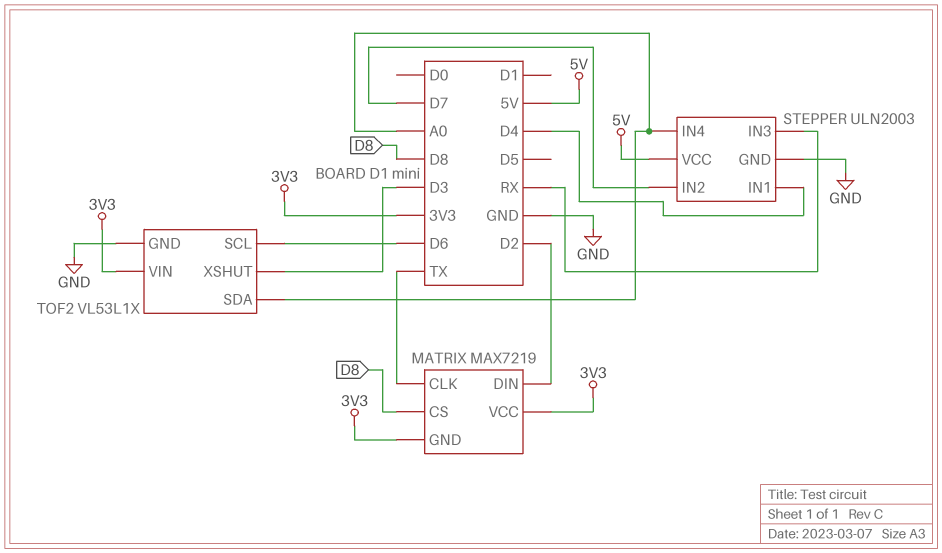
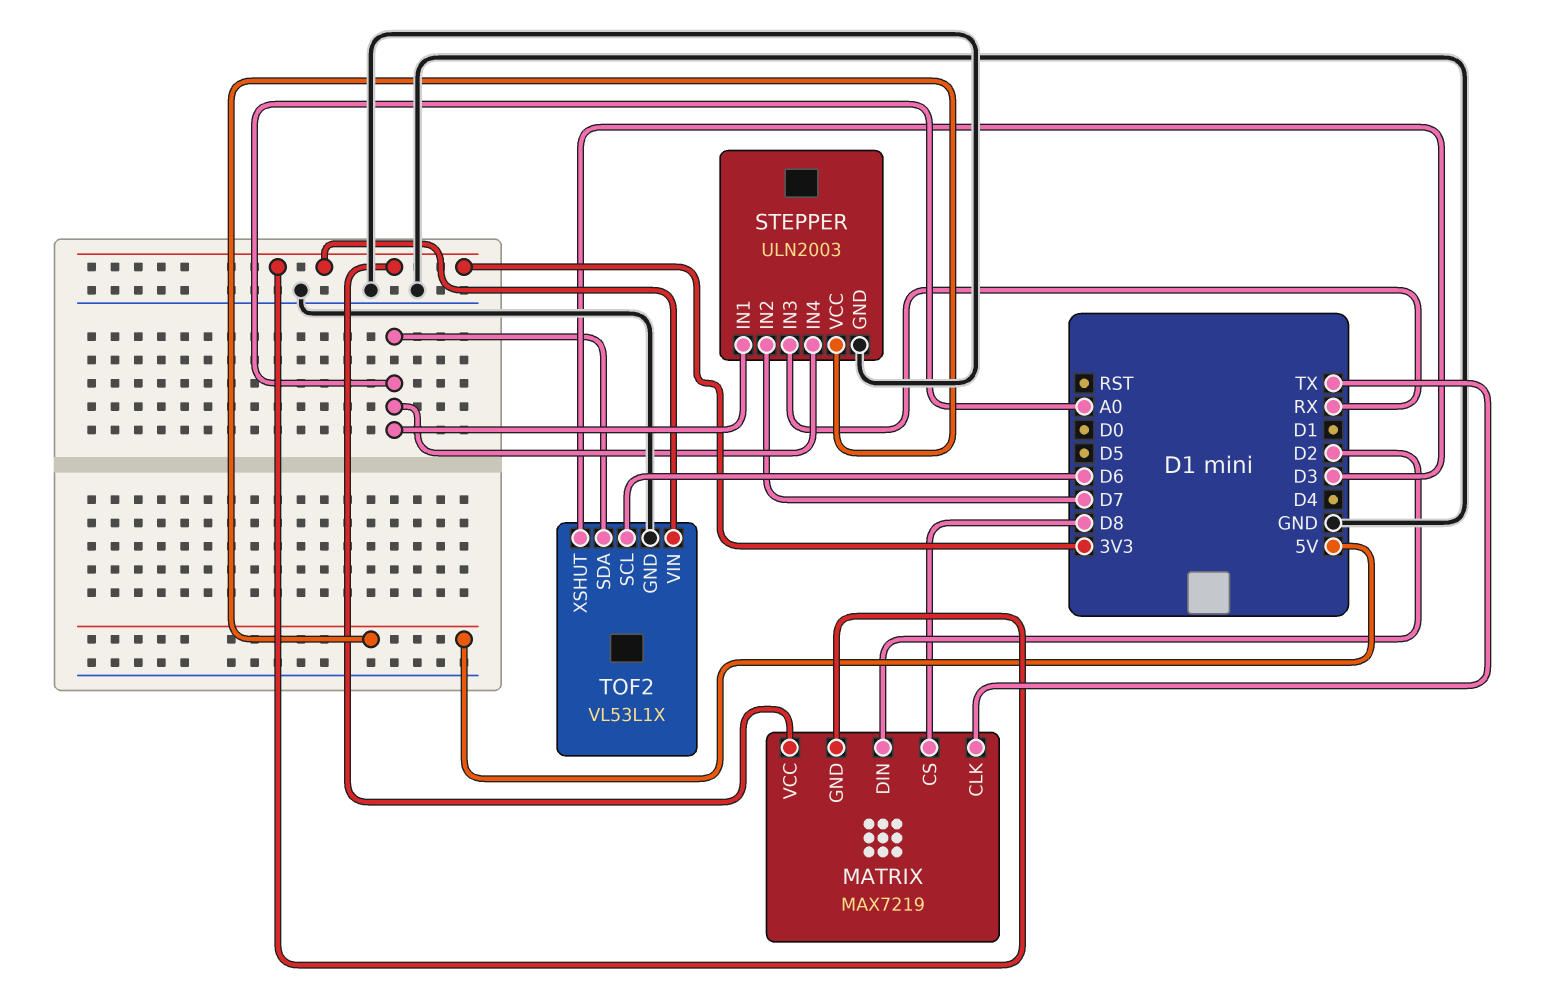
STEPPER pin IN1: D4 -> A0

